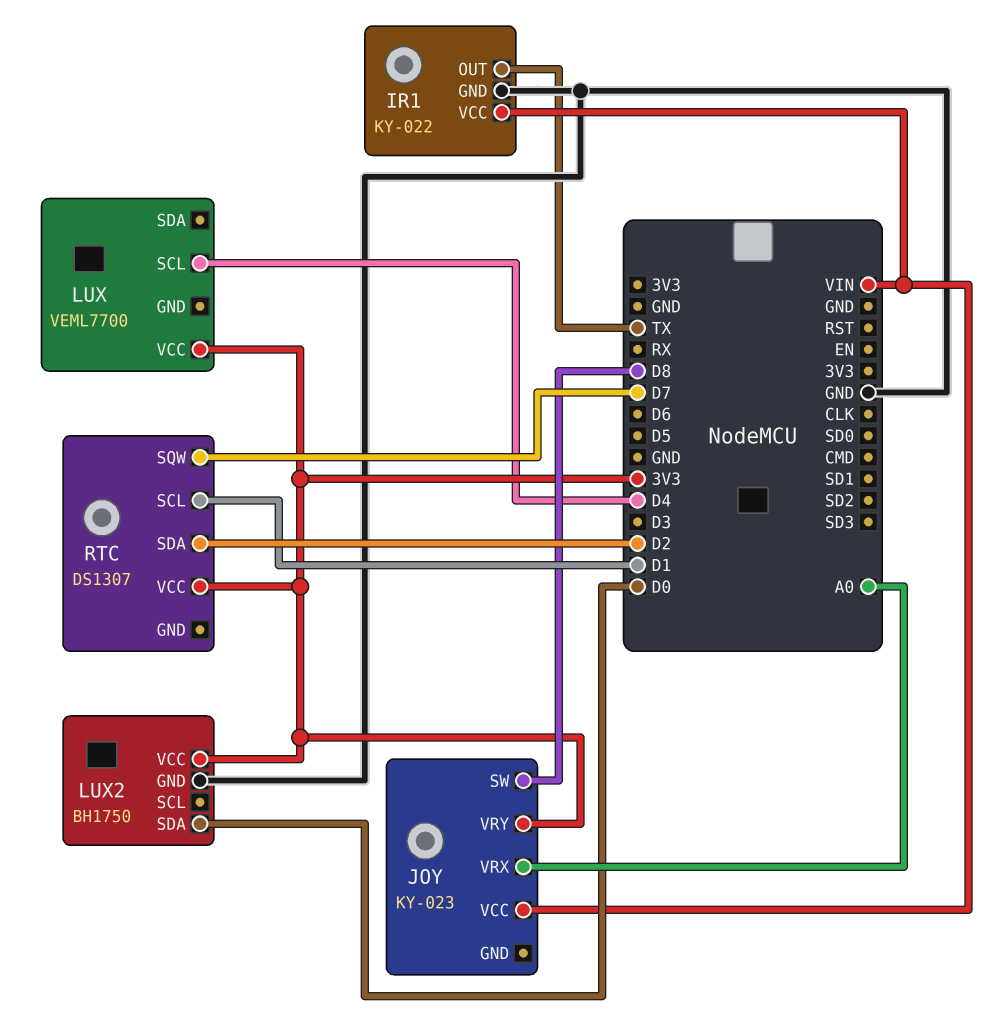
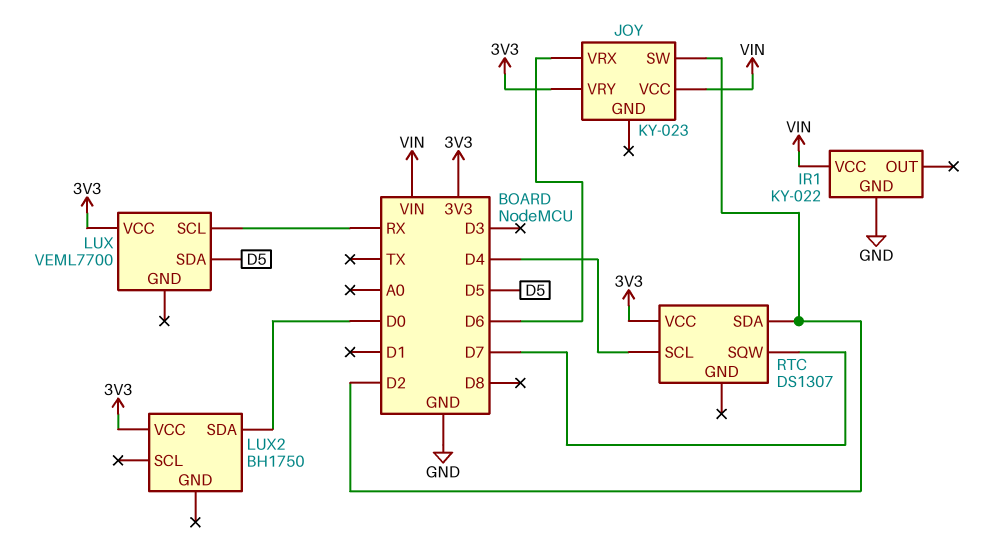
IR1 pin OUT: TX -> none
JOY pin SW: D8 -> D2
JOY pin VRX: A0 -> D6
LUX pin SCL: D4 -> RX
LUX pin SDA: none -> D5
LUX2 pin GND: GND -> none
RTC pin SCL: D1 -> D4

